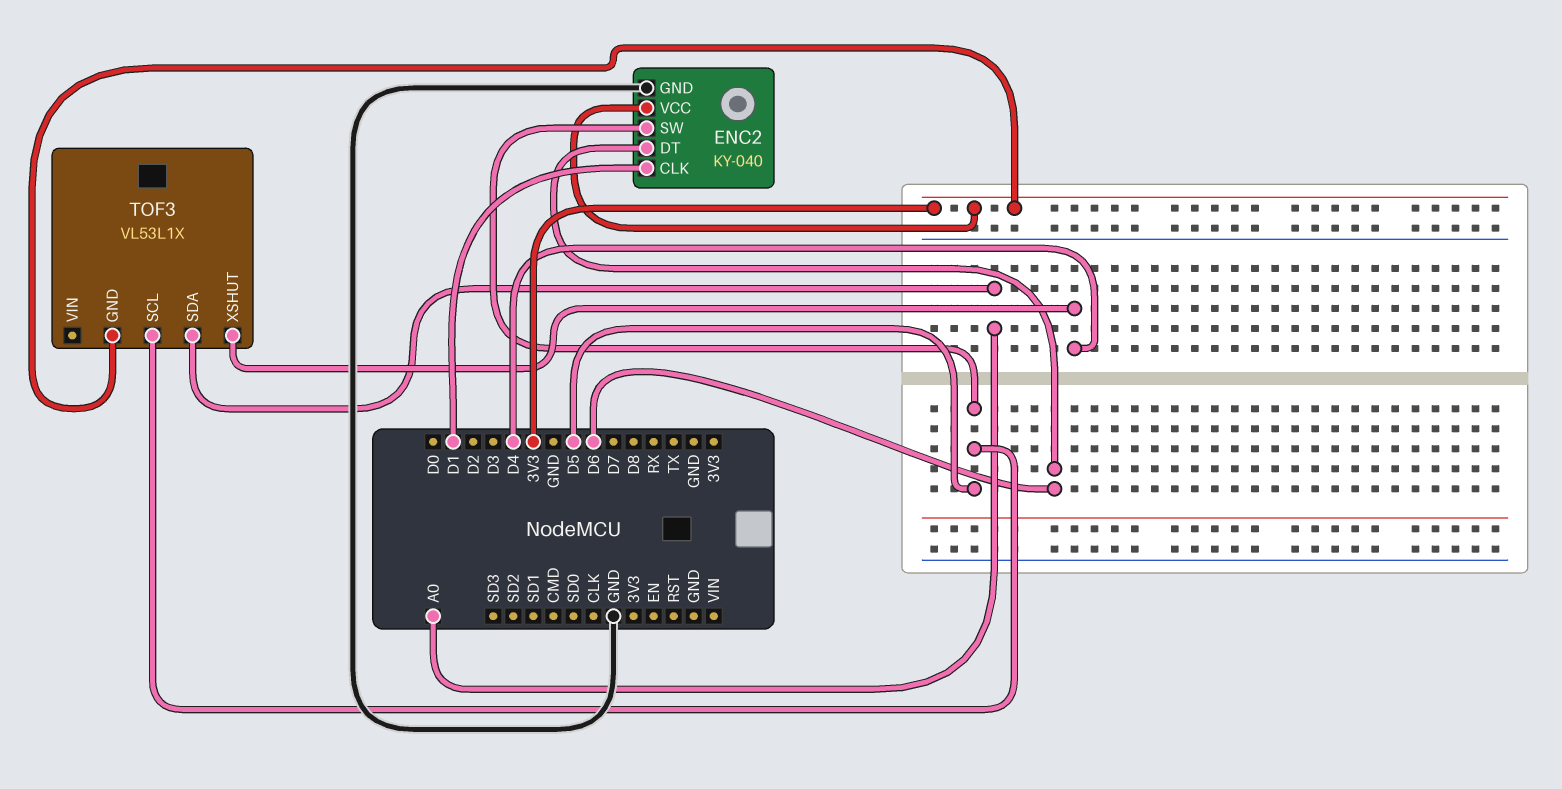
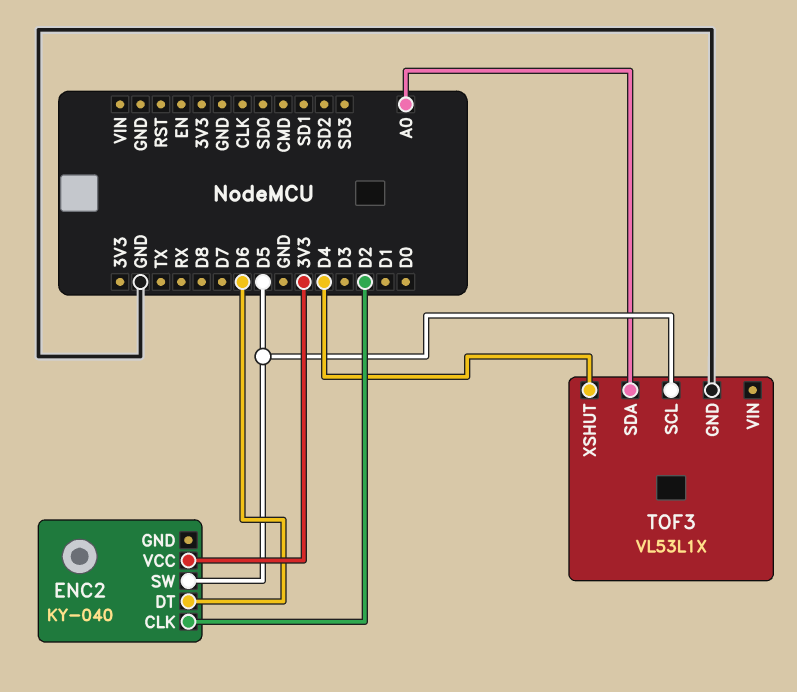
ENC2 pin CLK: D1 -> D2
ENC2 pin GND: GND -> none
TOF3 pin GND: 3V3 -> GND

